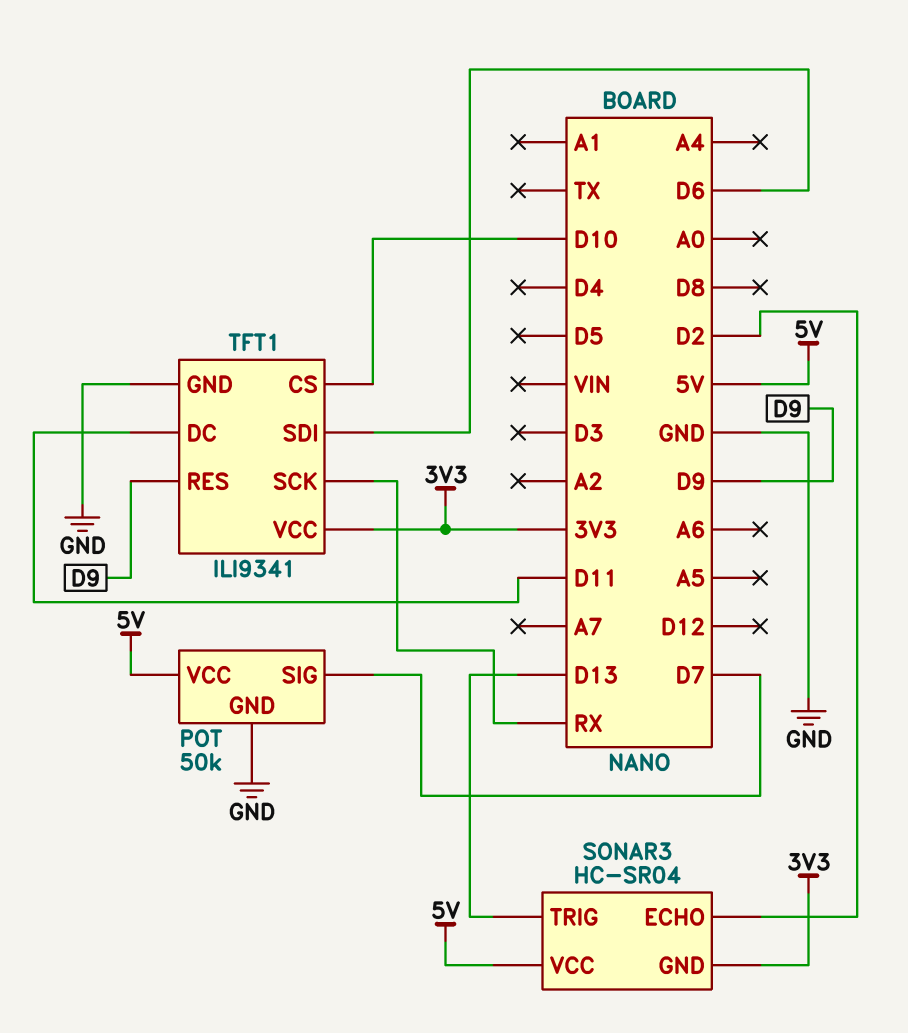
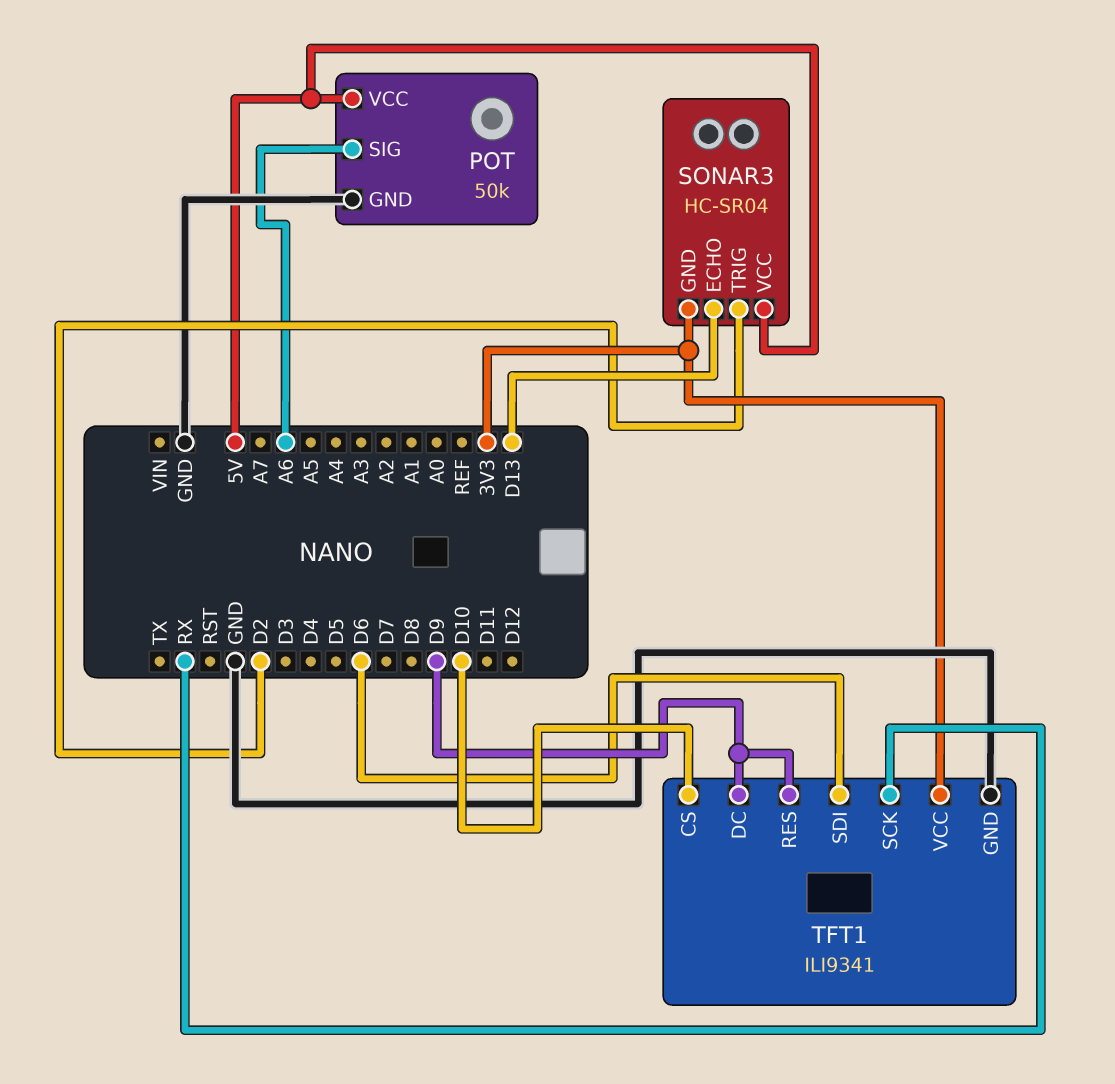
POT pin SIG: D7 -> A6
SONAR3 pin ECHO: D2 -> D13
SONAR3 pin TRIG: D13 -> D2
TFT1 pin DC: D11 -> D9

